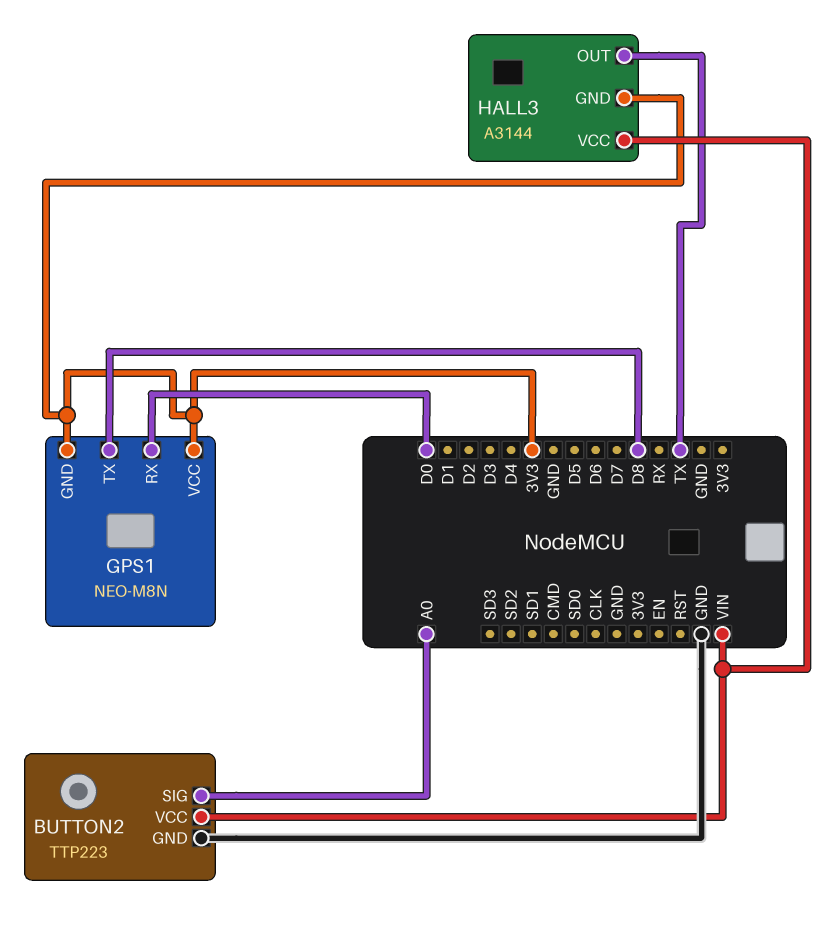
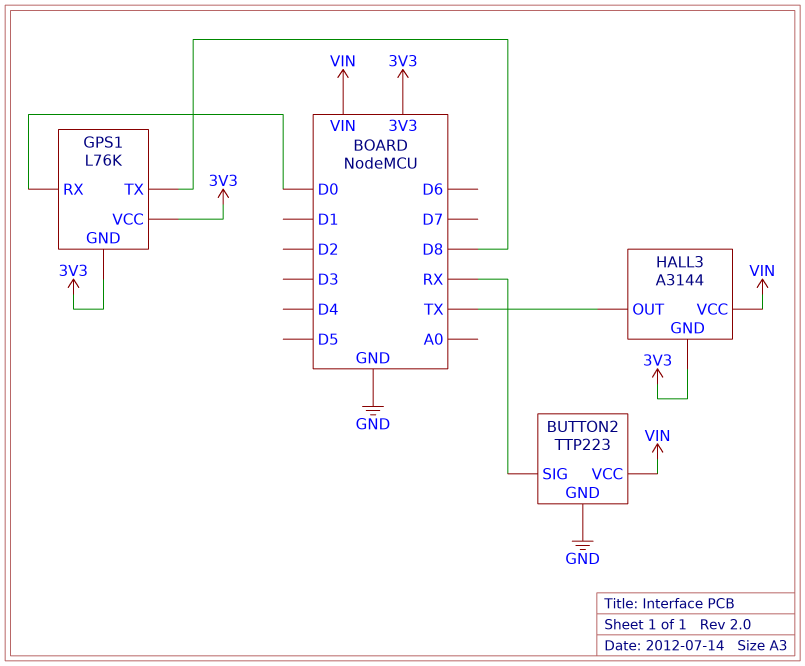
BUTTON2 pin SIG: A0 -> RX
GPS1: NEO-M8N -> L76K

